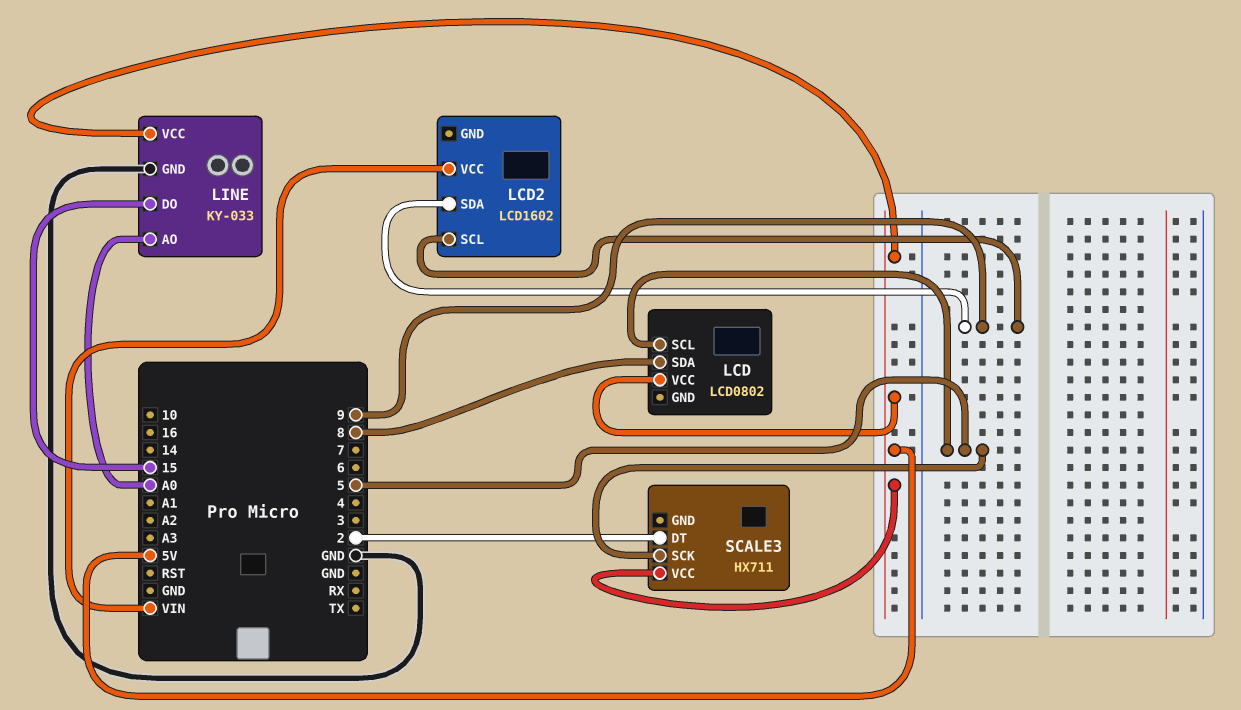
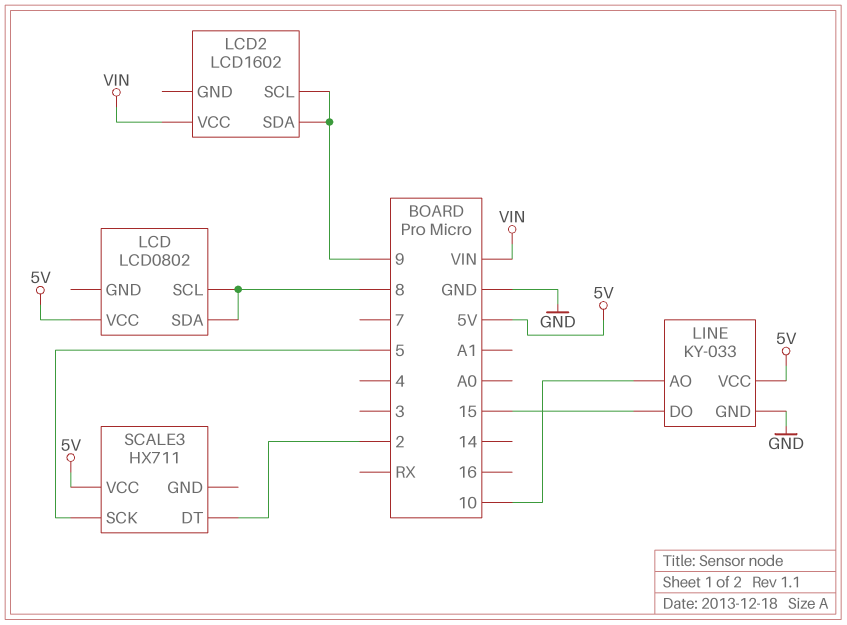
LCD pin SCL: 5 -> 8
LINE pin AO: A0 -> 10

